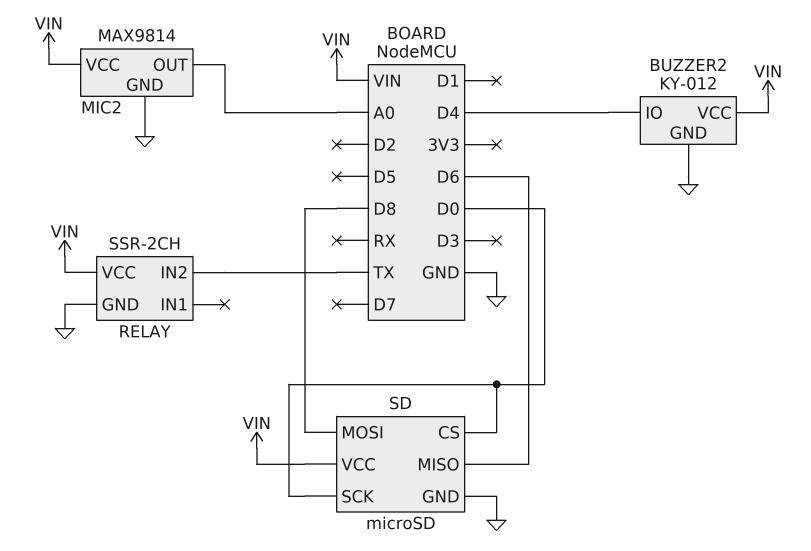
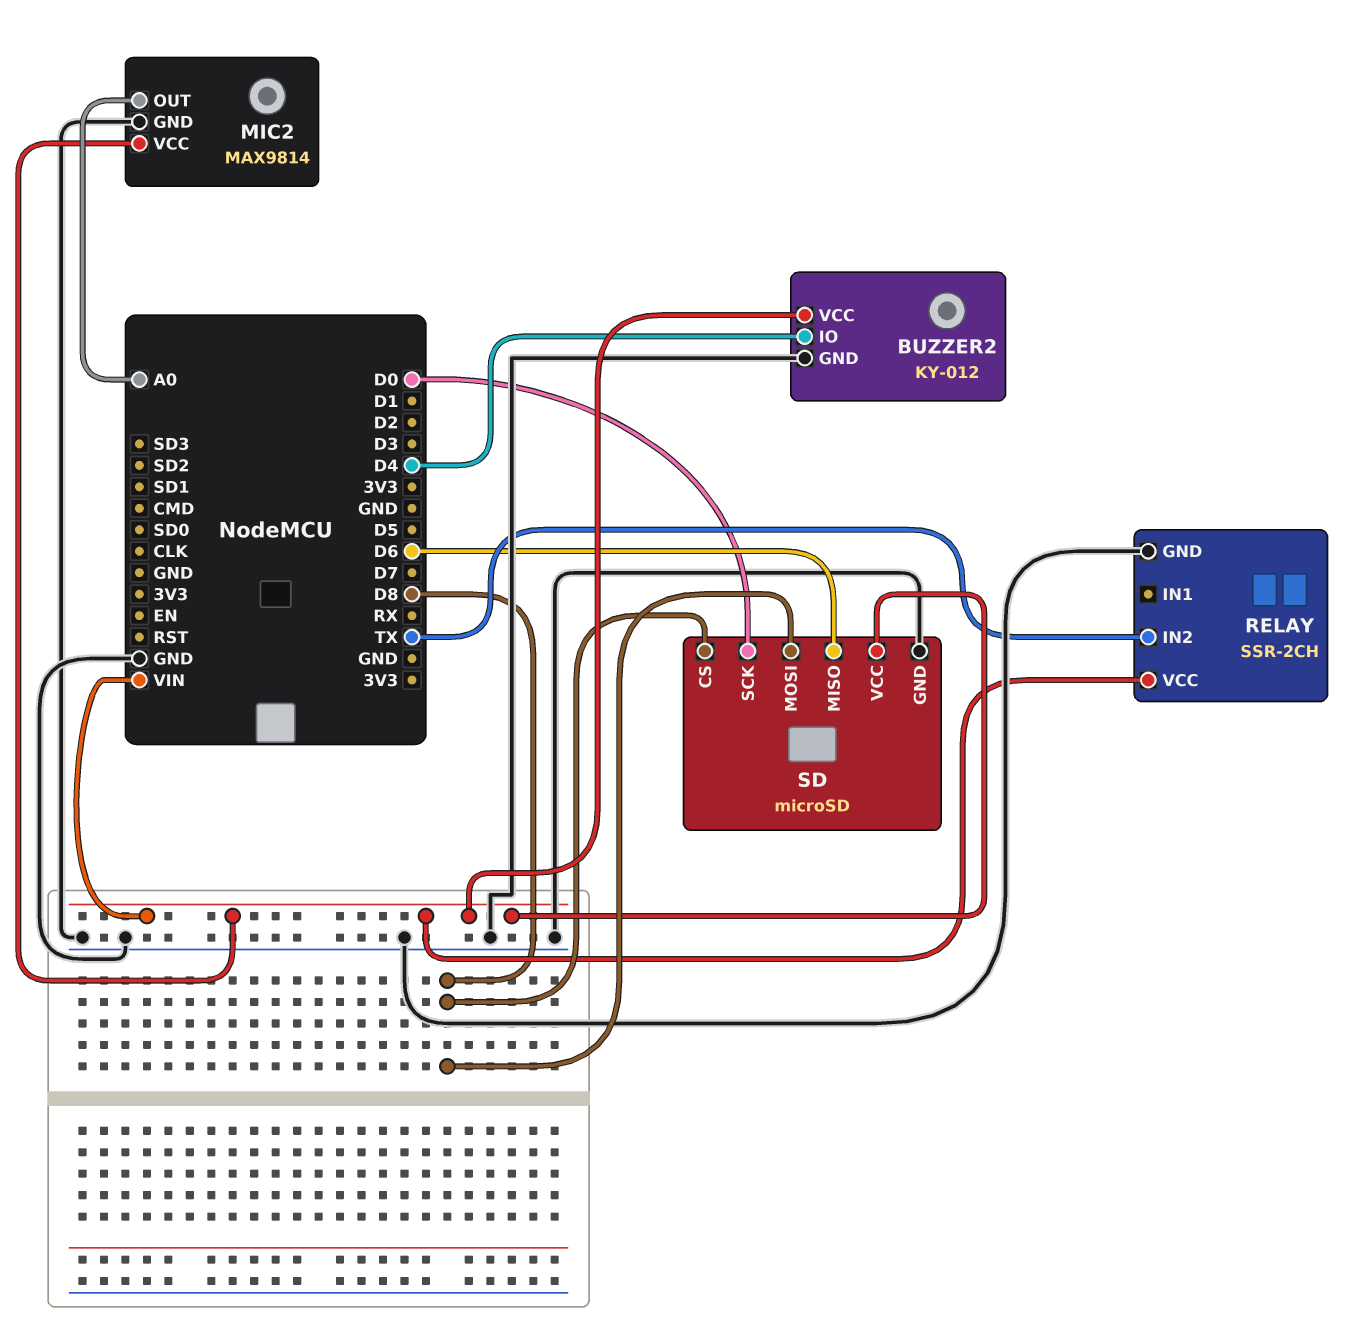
SD pin CS: D0 -> D8

